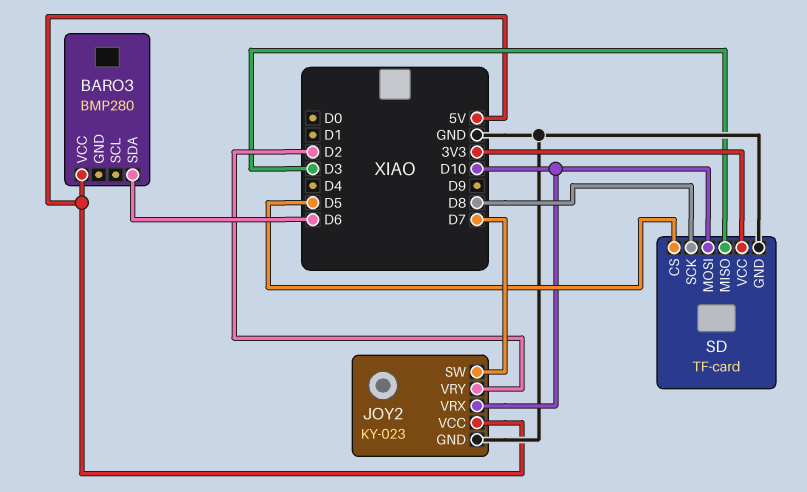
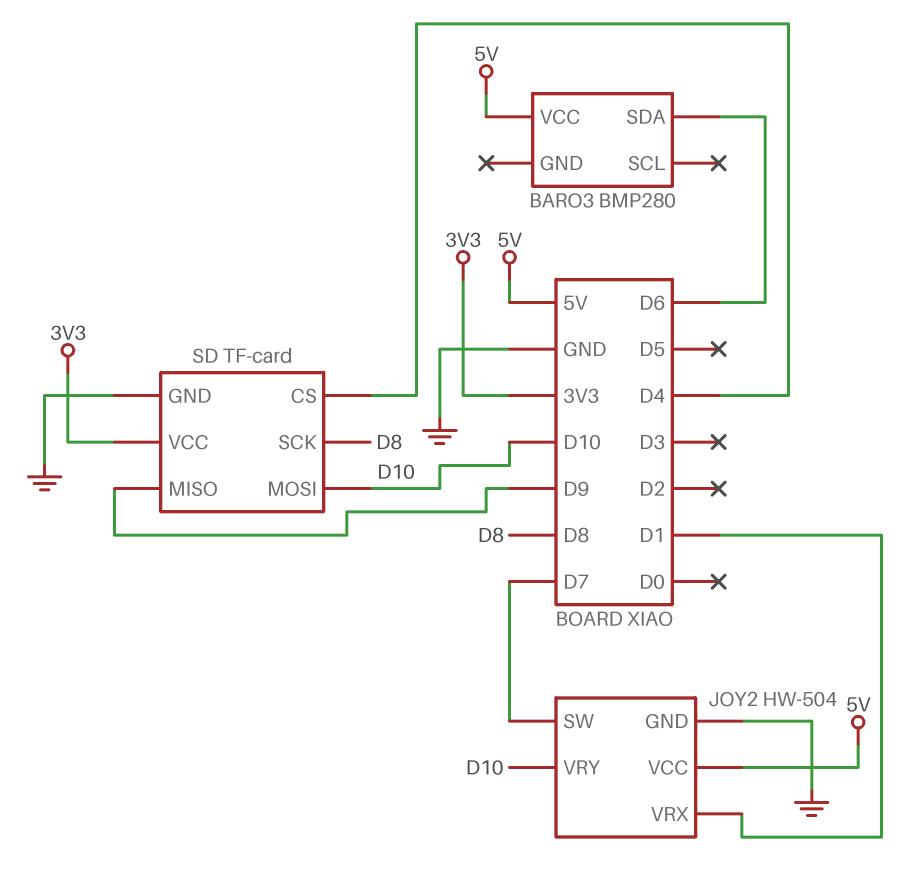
JOY2: KY-023 -> HW-504
JOY2 pin VRX: D10 -> D1
JOY2 pin VRY: D2 -> D10
SD pin CS: D5 -> D4
SD pin MISO: D3 -> D9

